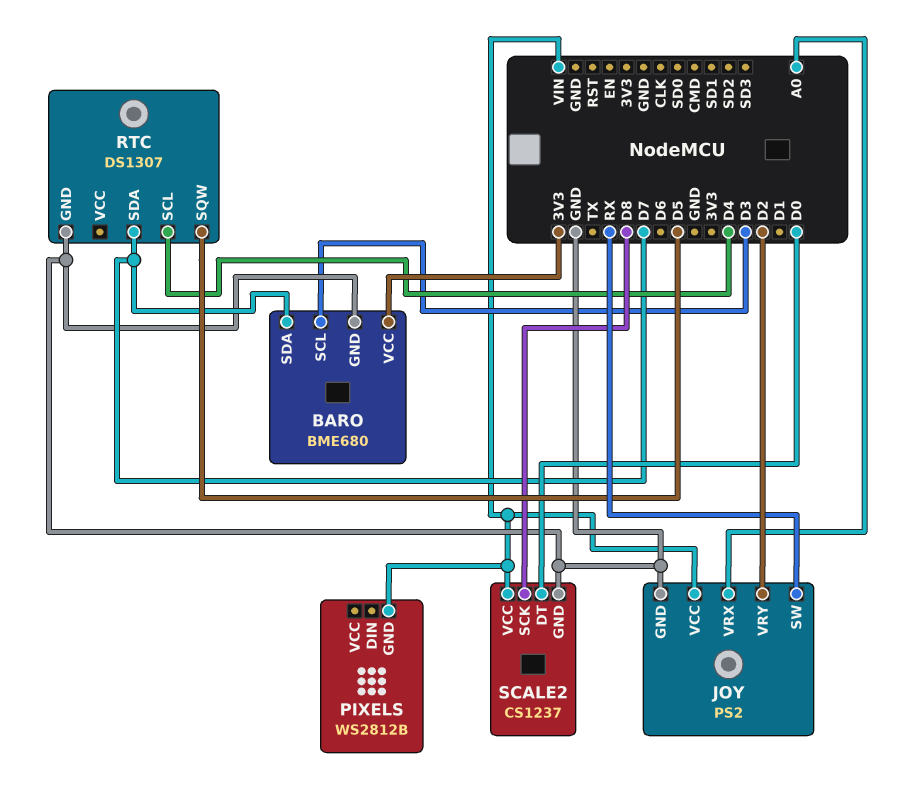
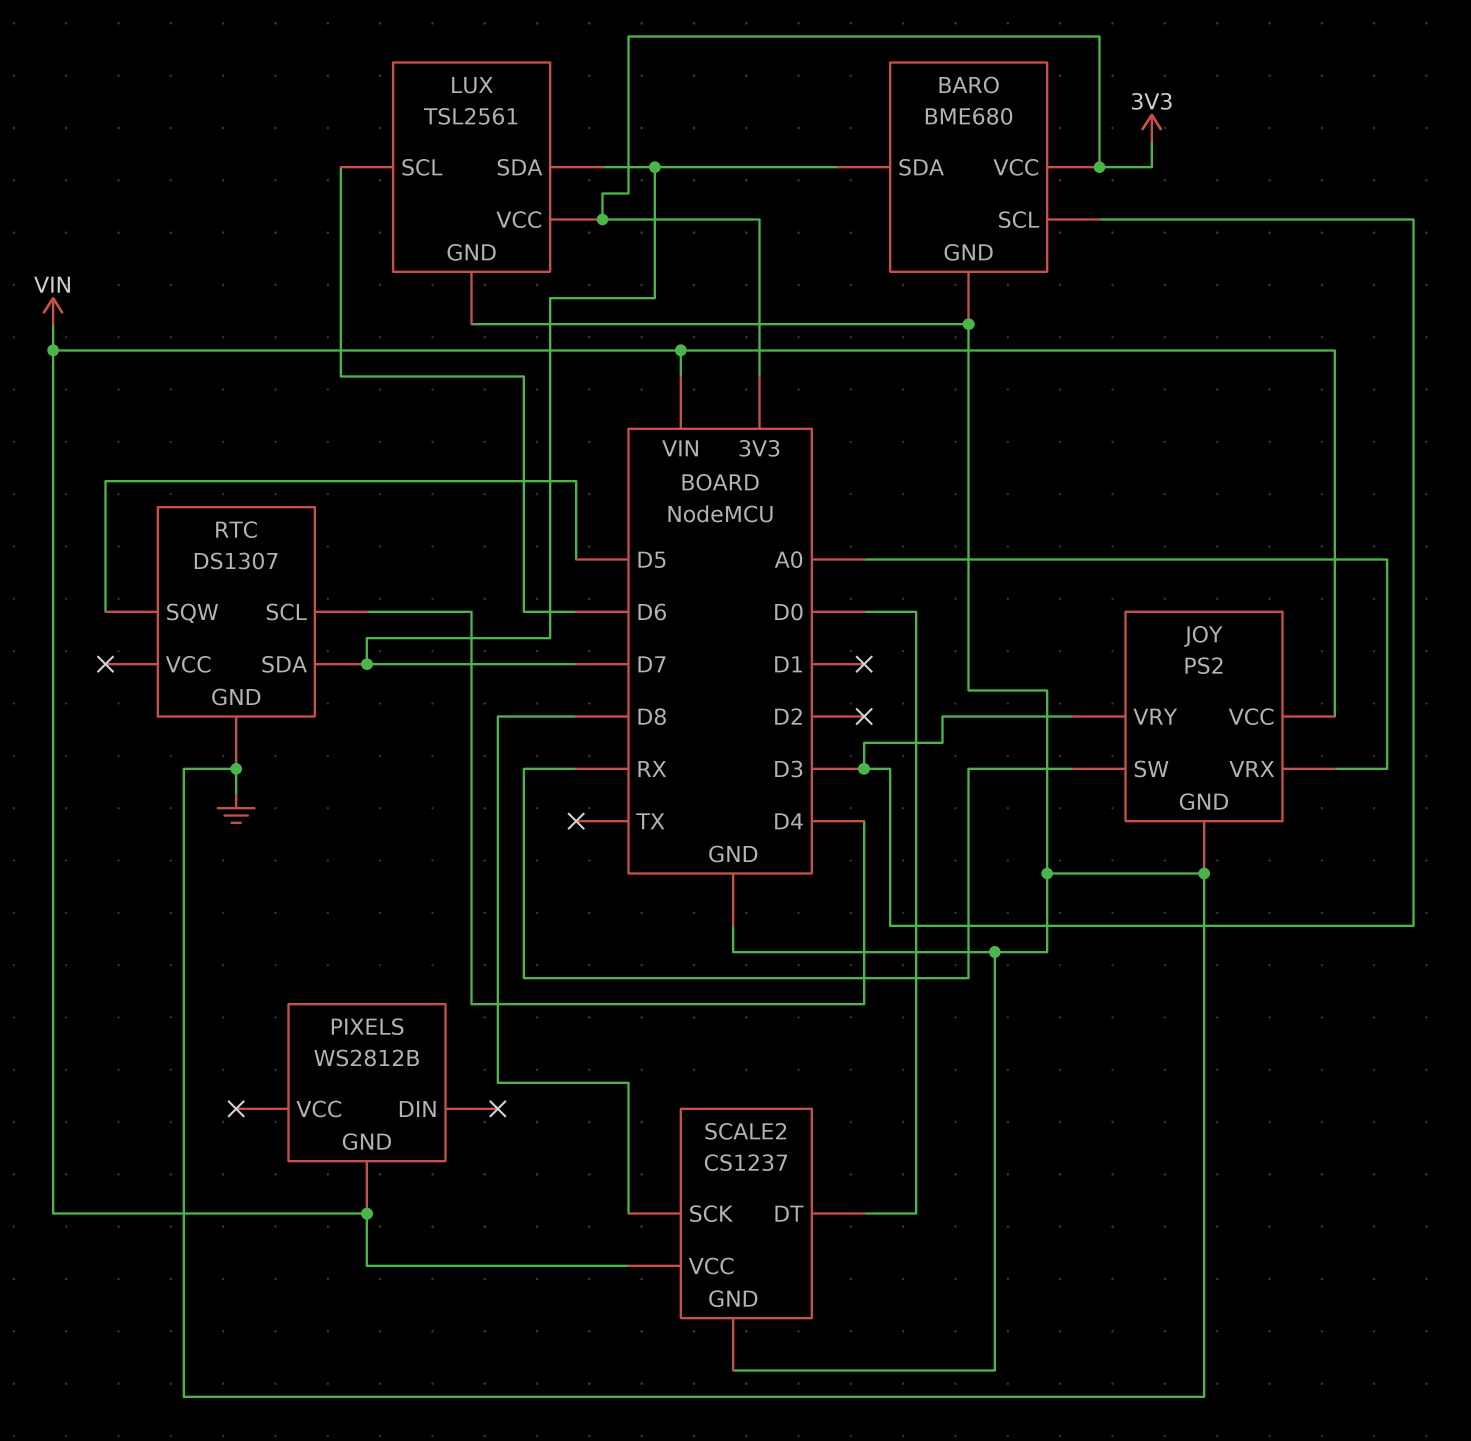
JOY pin VRY: D2 -> D3
LUX: none -> TSL2561
LUX pin GND: none -> GND
LUX pin SCL: none -> D6
LUX pin SDA: none -> D7
LUX pin VCC: none -> 3V3

